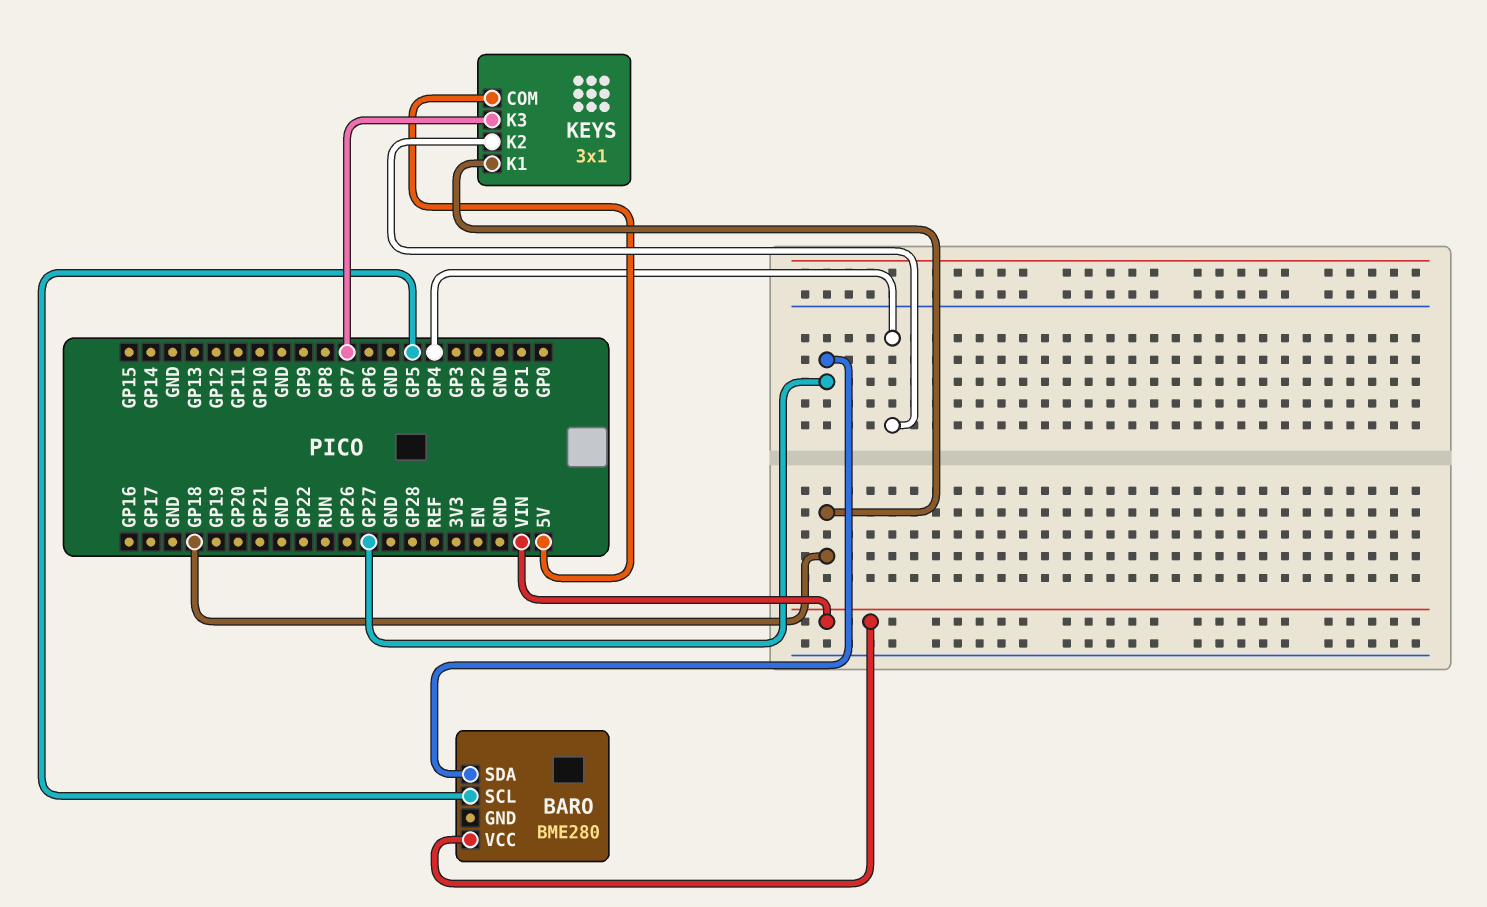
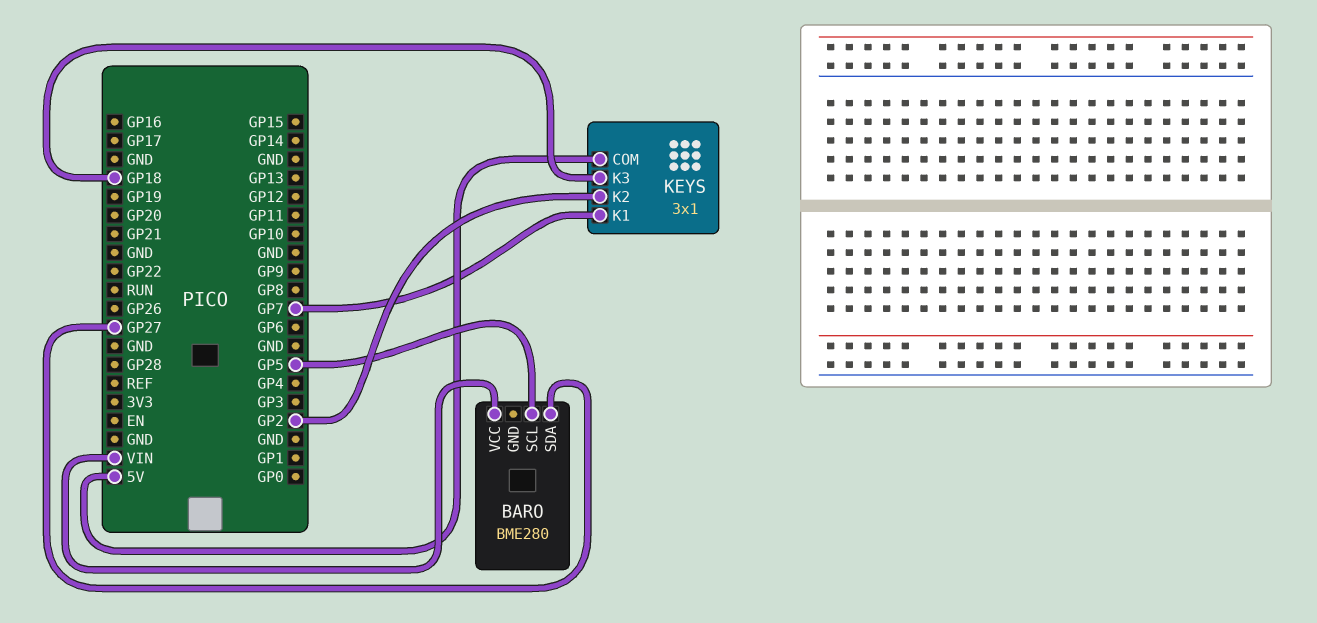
KEYS pin K1: GP18 -> GP7
KEYS pin K2: GP4 -> GP2
KEYS pin K3: GP7 -> GP18

